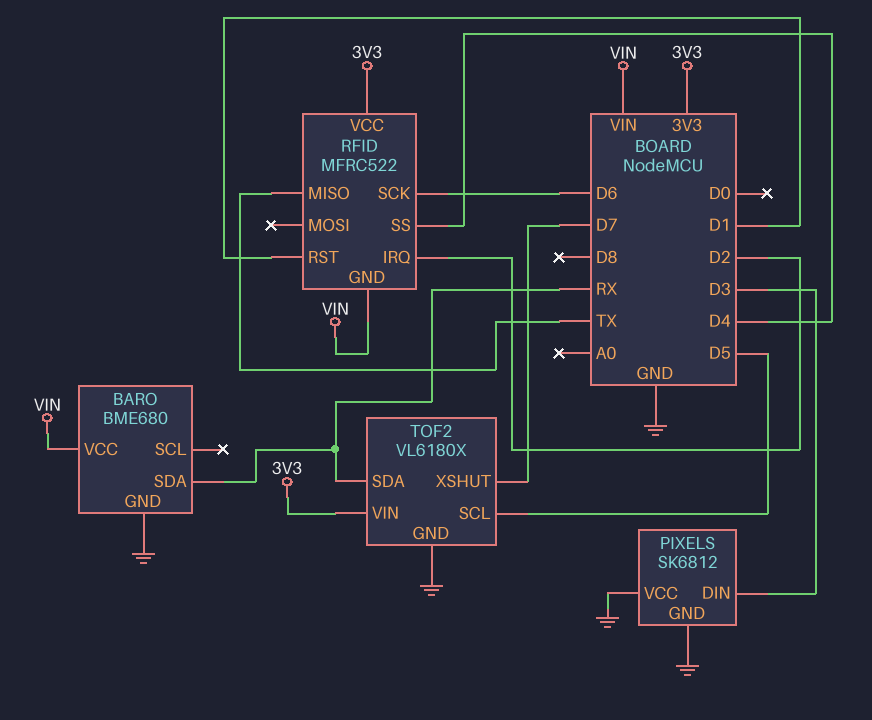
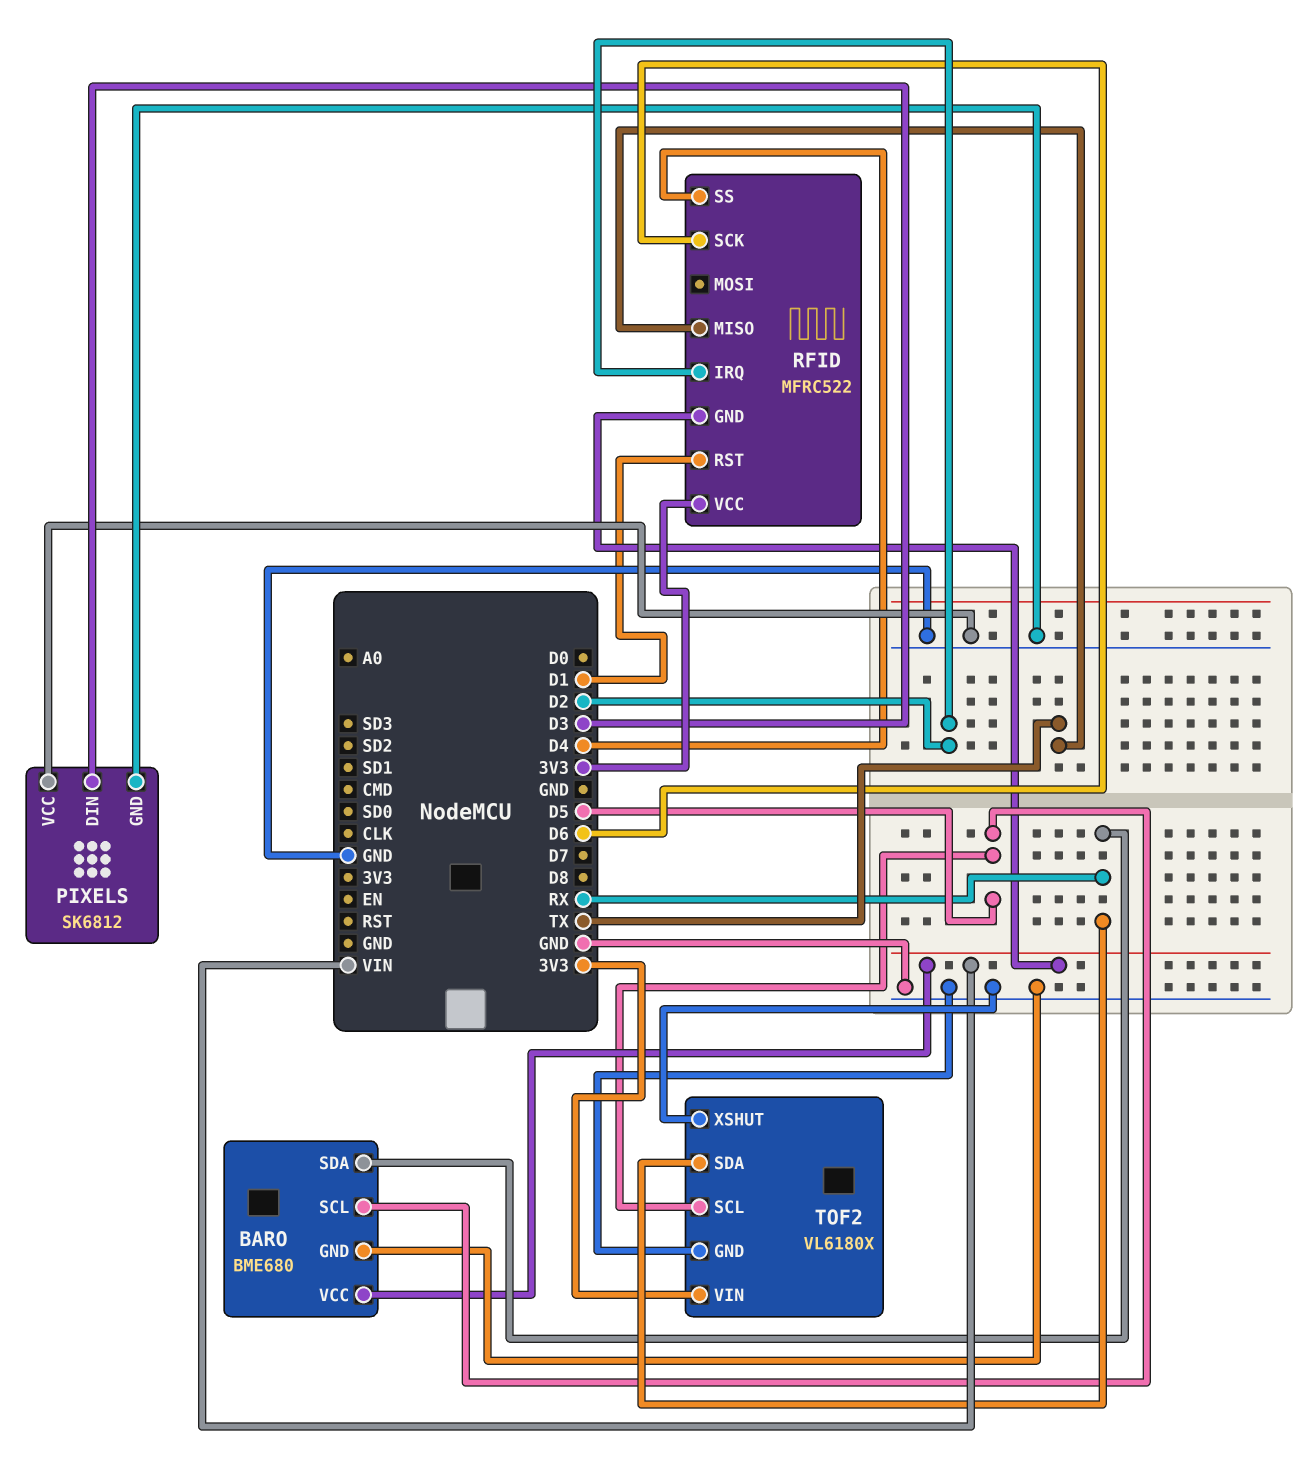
BARO pin SCL: none -> D5
TOF2 pin XSHUT: D7 -> GND

